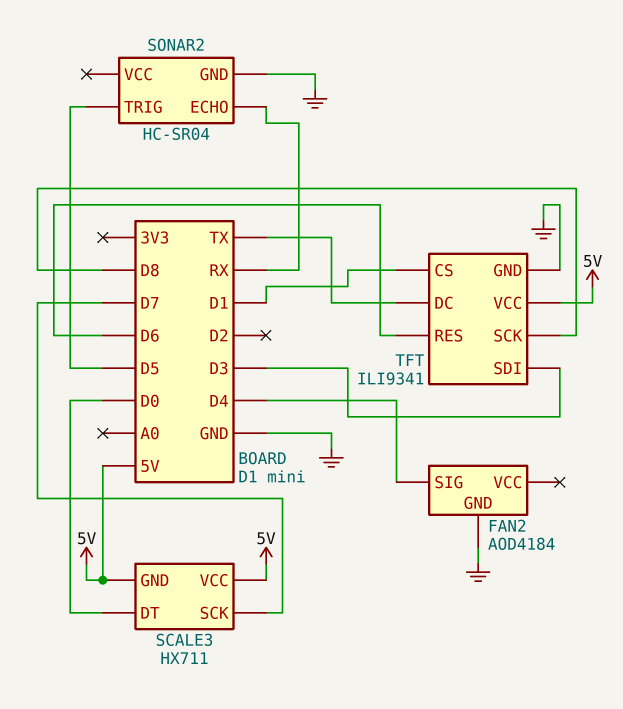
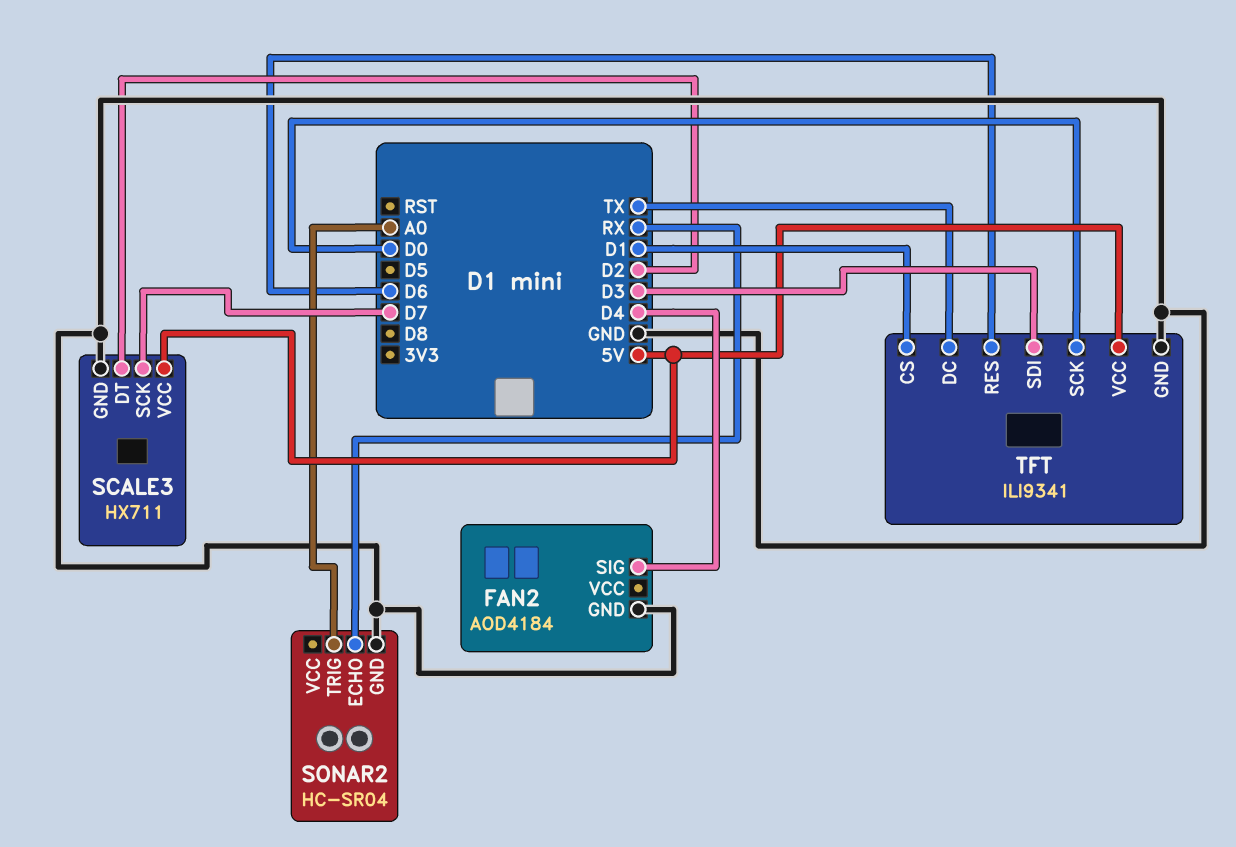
SCALE3 pin DT: D0 -> D2
SCALE3 pin GND: 5V -> GND
SONAR2 pin TRIG: D5 -> A0
TFT pin SCK: D8 -> D0

